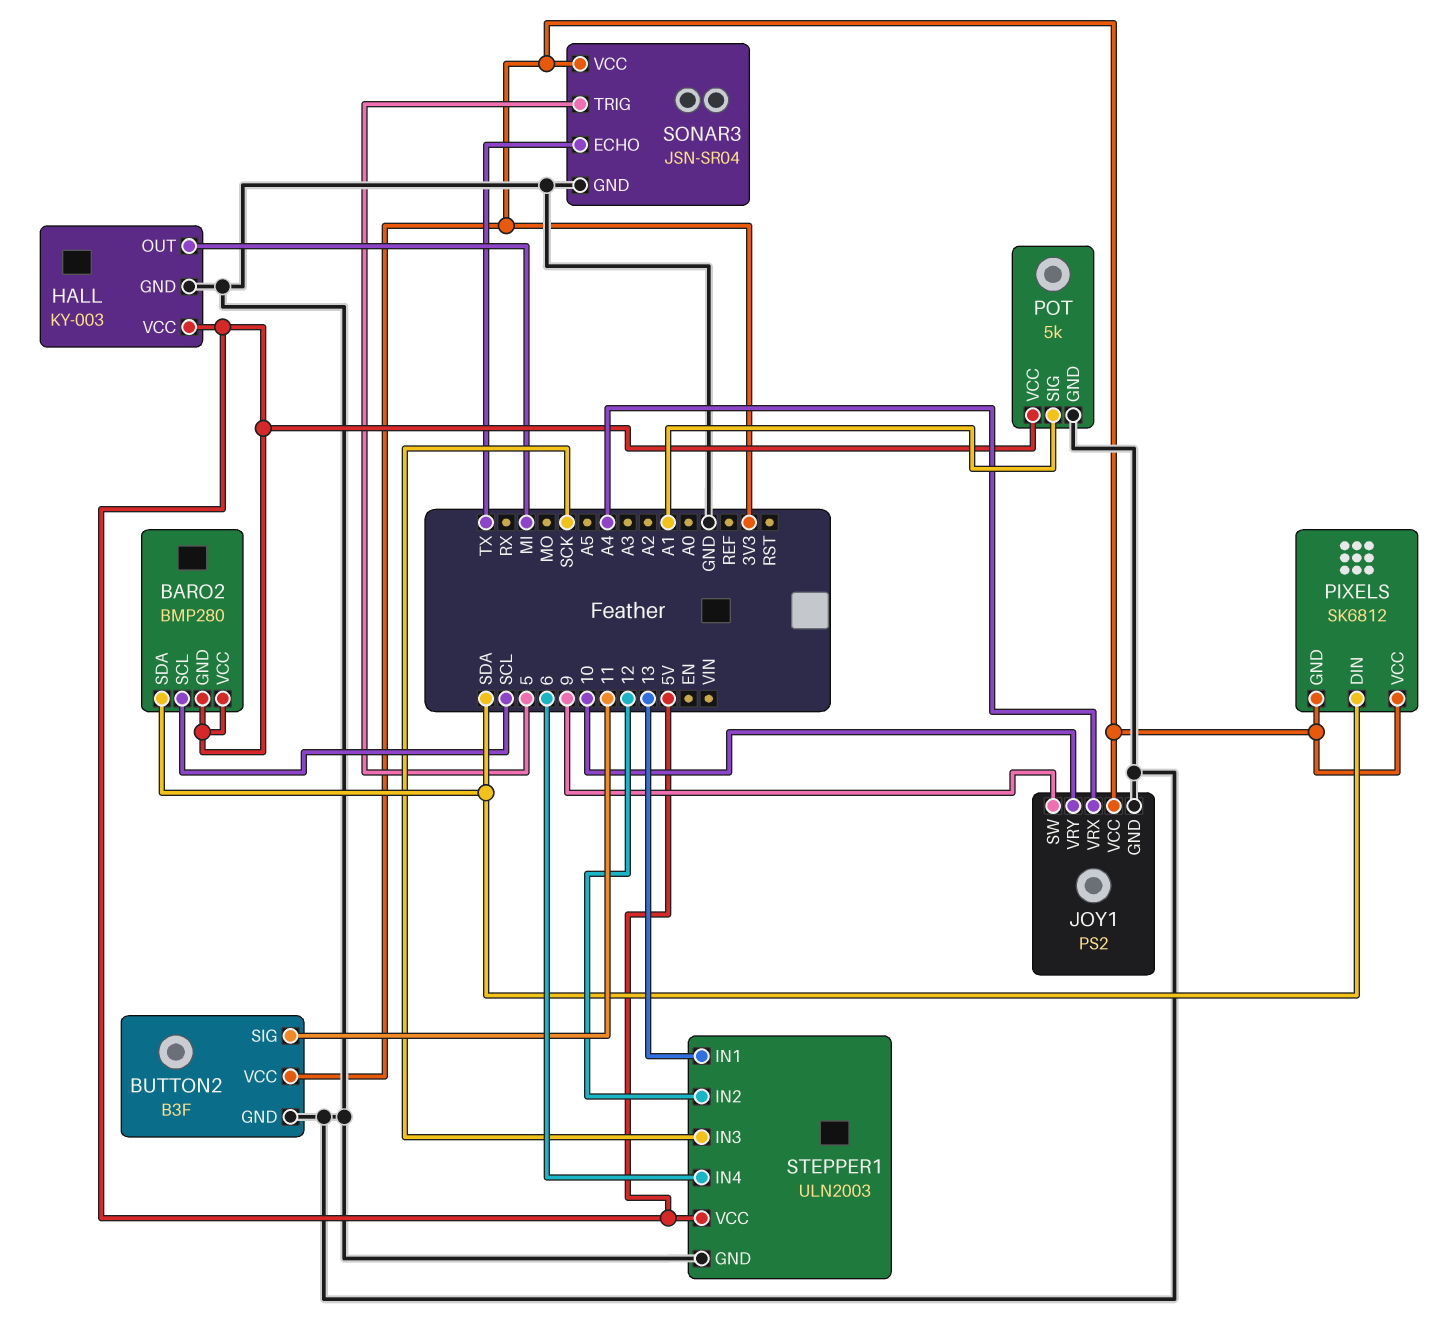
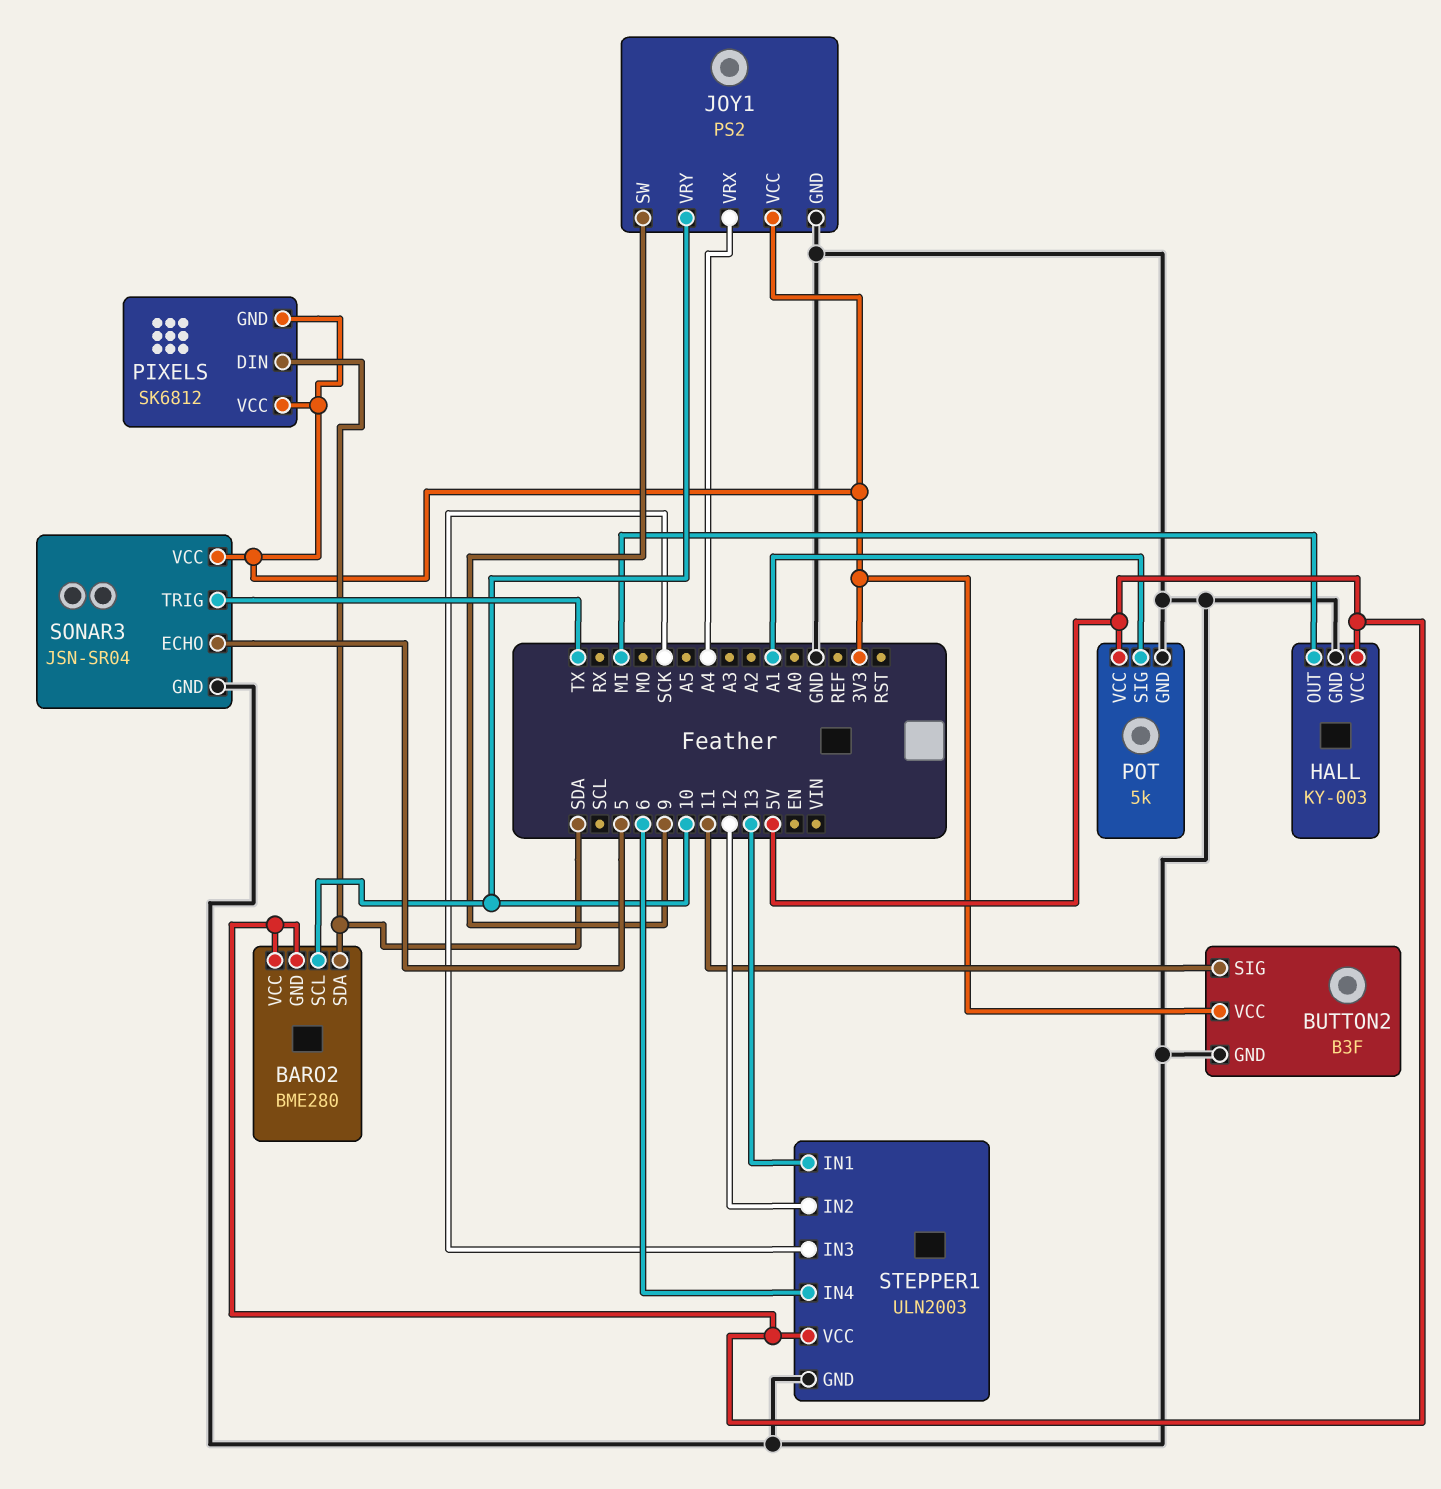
BARO2: BMP280 -> BME280
BARO2 pin SCL: SCL -> 10
SONAR3 pin ECHO: TX -> 5
SONAR3 pin TRIG: 5 -> TX

